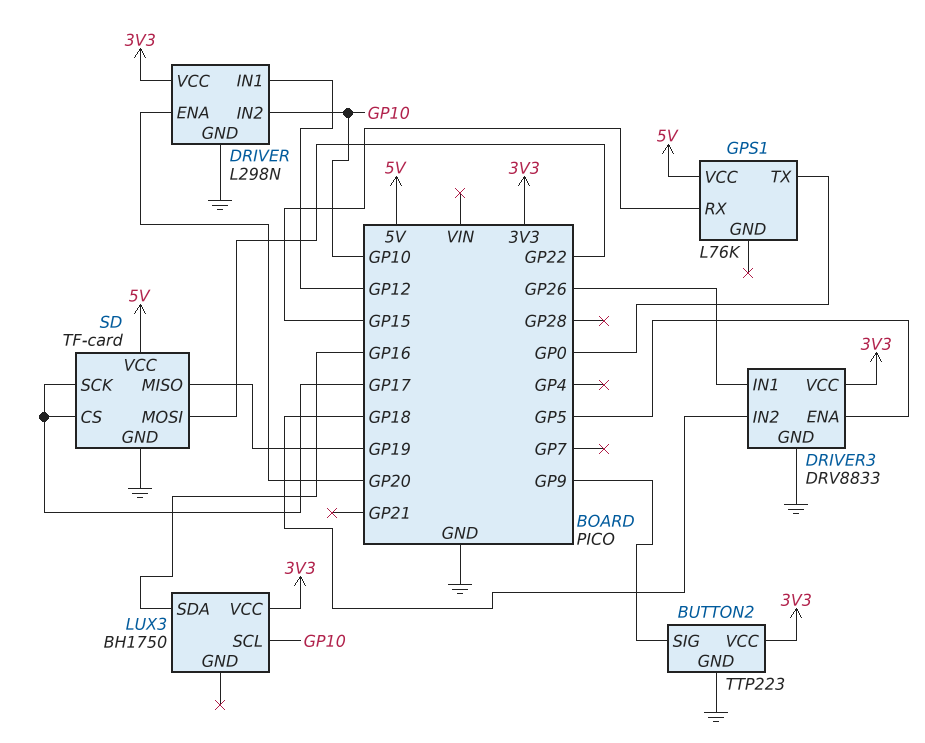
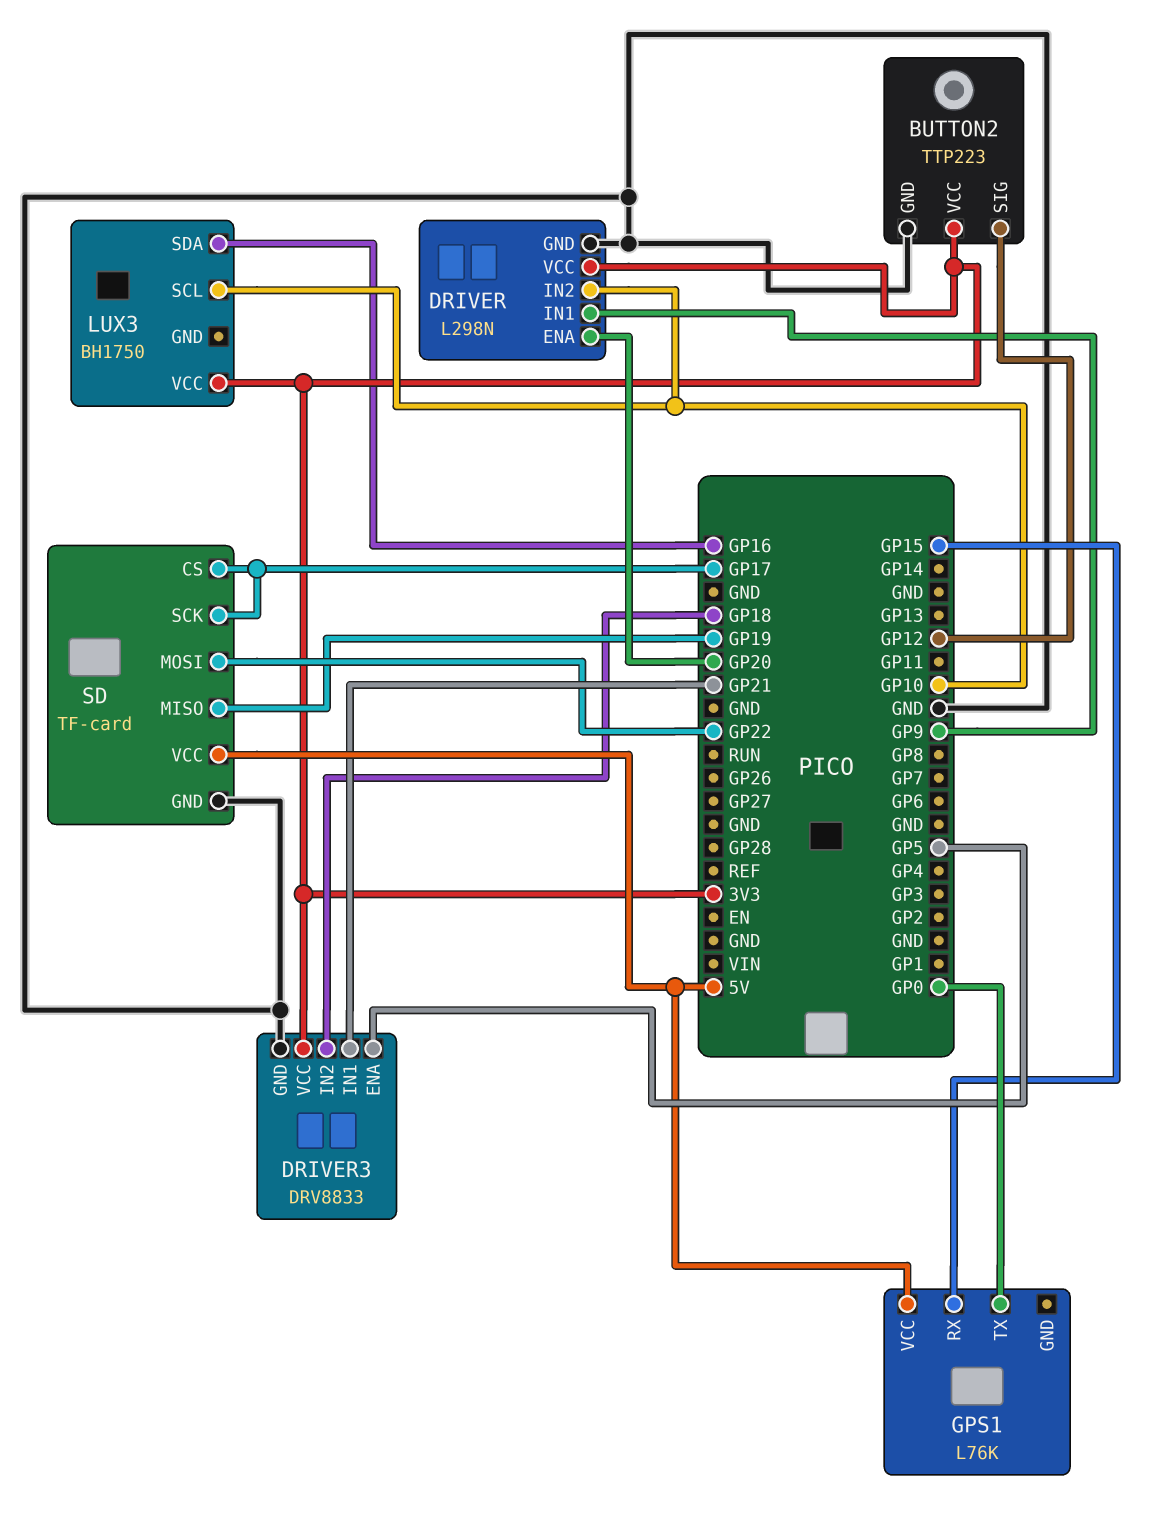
BUTTON2 pin SIG: GP9 -> GP12
DRIVER pin IN1: GP12 -> GP9
DRIVER3 pin IN1: GP26 -> GP21

